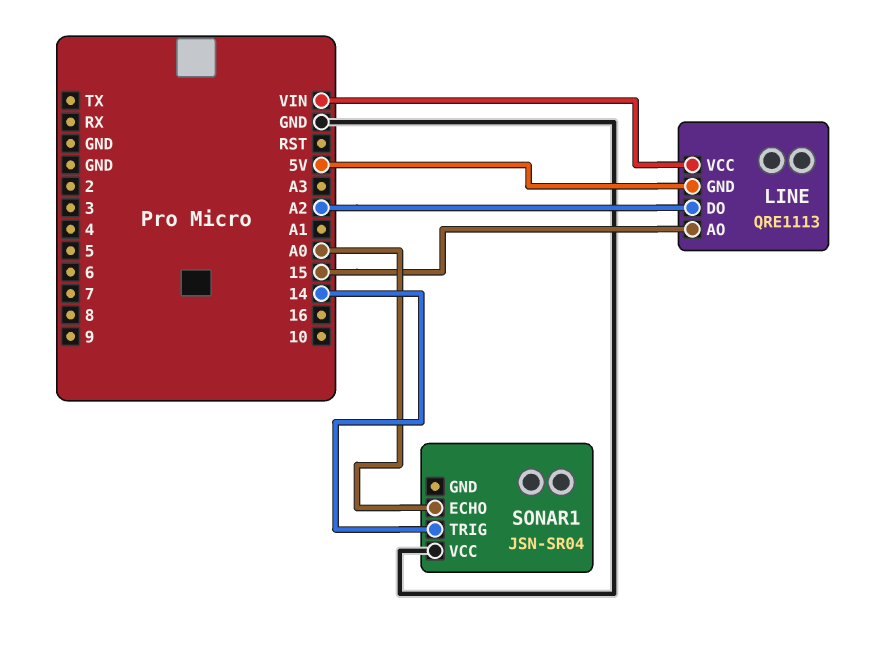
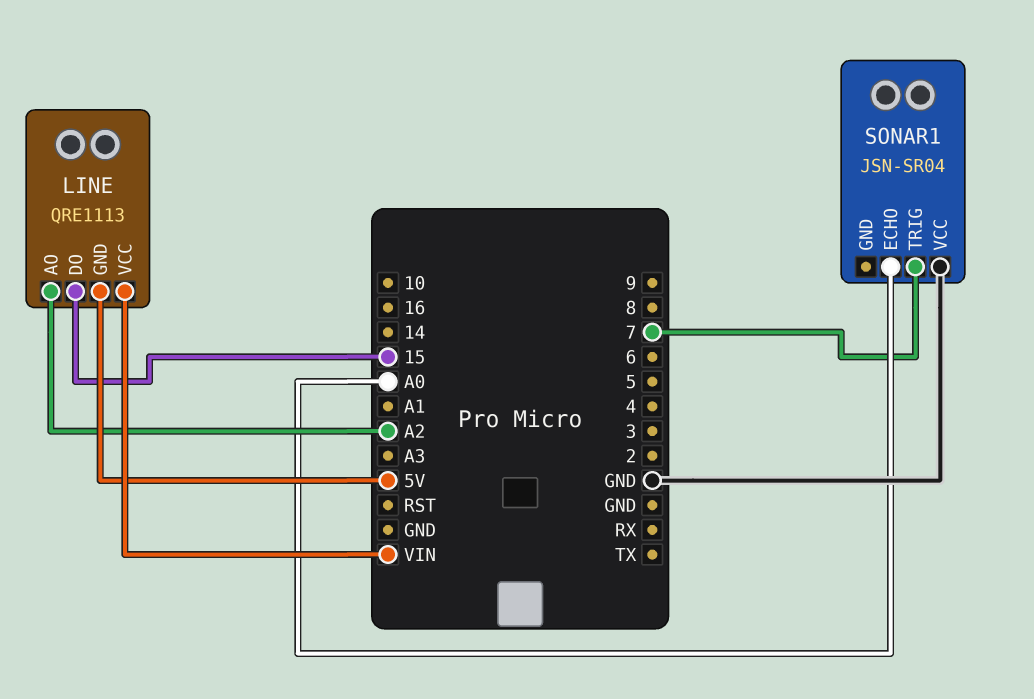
LINE pin AO: 15 -> A2
LINE pin DO: A2 -> 15
SONAR1 pin TRIG: 14 -> 7

